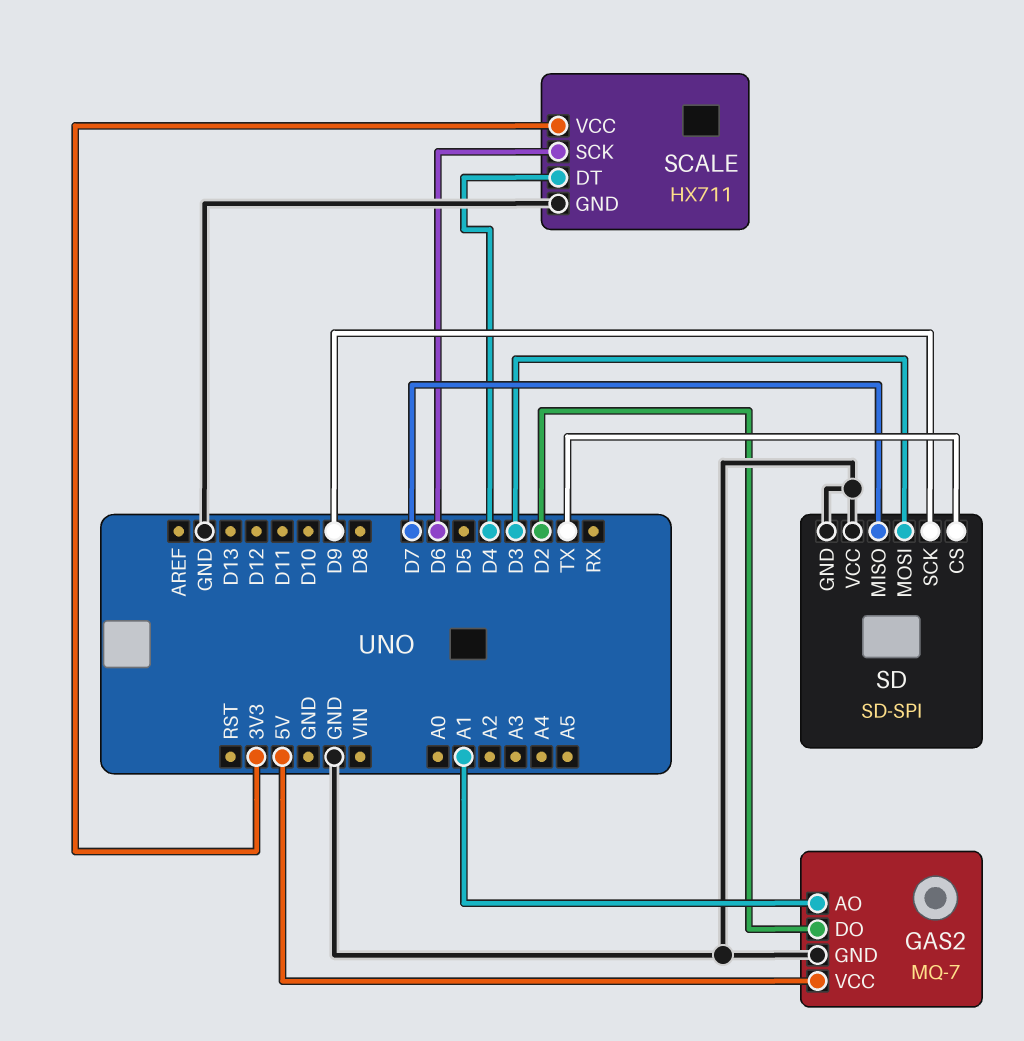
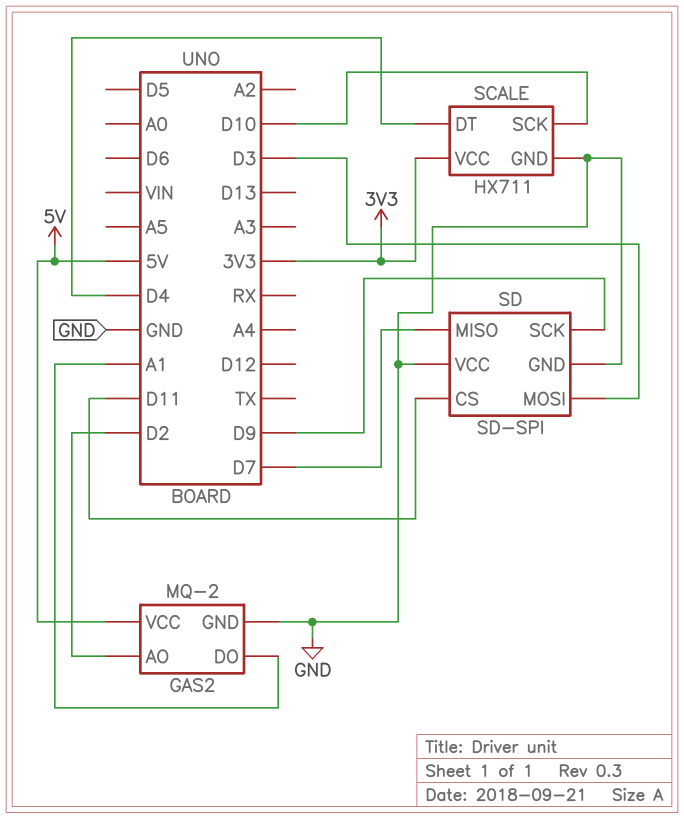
GAS2: MQ-7 -> MQ-2
GAS2 pin AO: A1 -> D2
GAS2 pin DO: D2 -> A1
SCALE pin SCK: D6 -> D10
SD pin CS: TX -> D11

